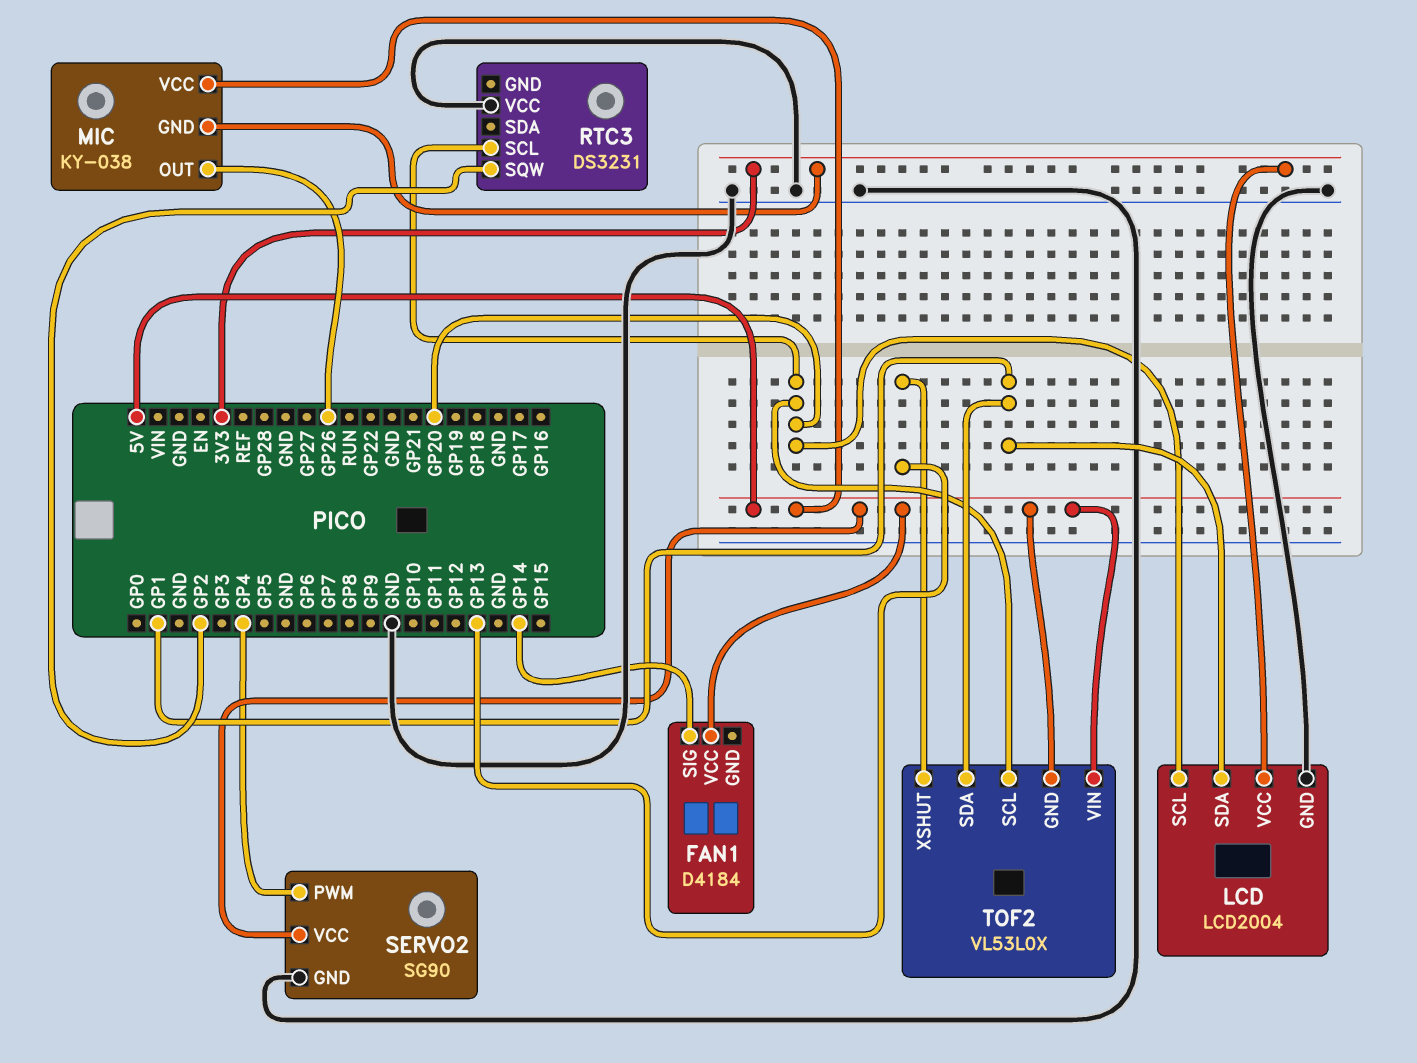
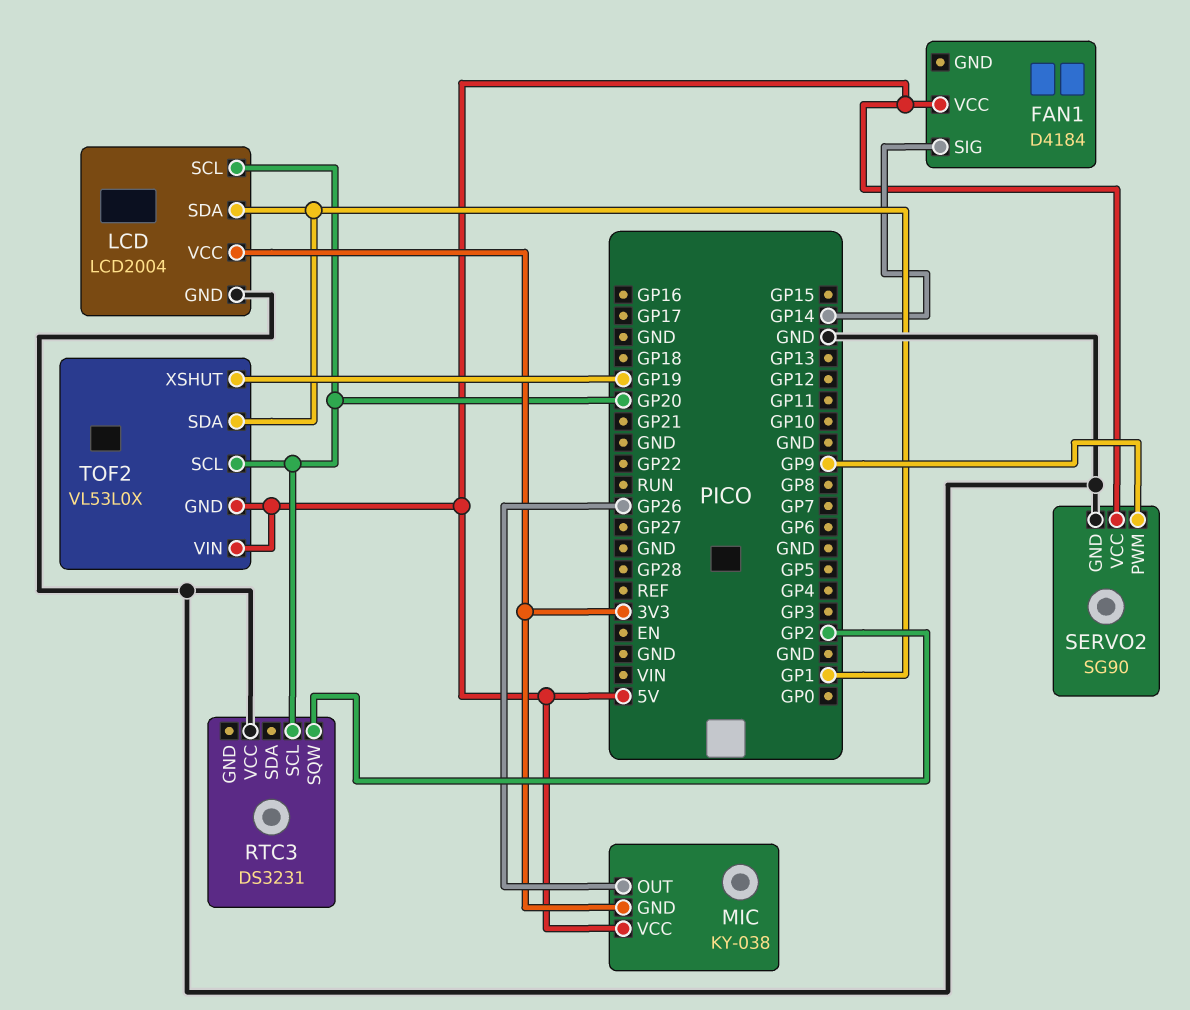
SERVO2 pin PWM: GP4 -> GP9
TOF2 pin XSHUT: GP13 -> GP19

